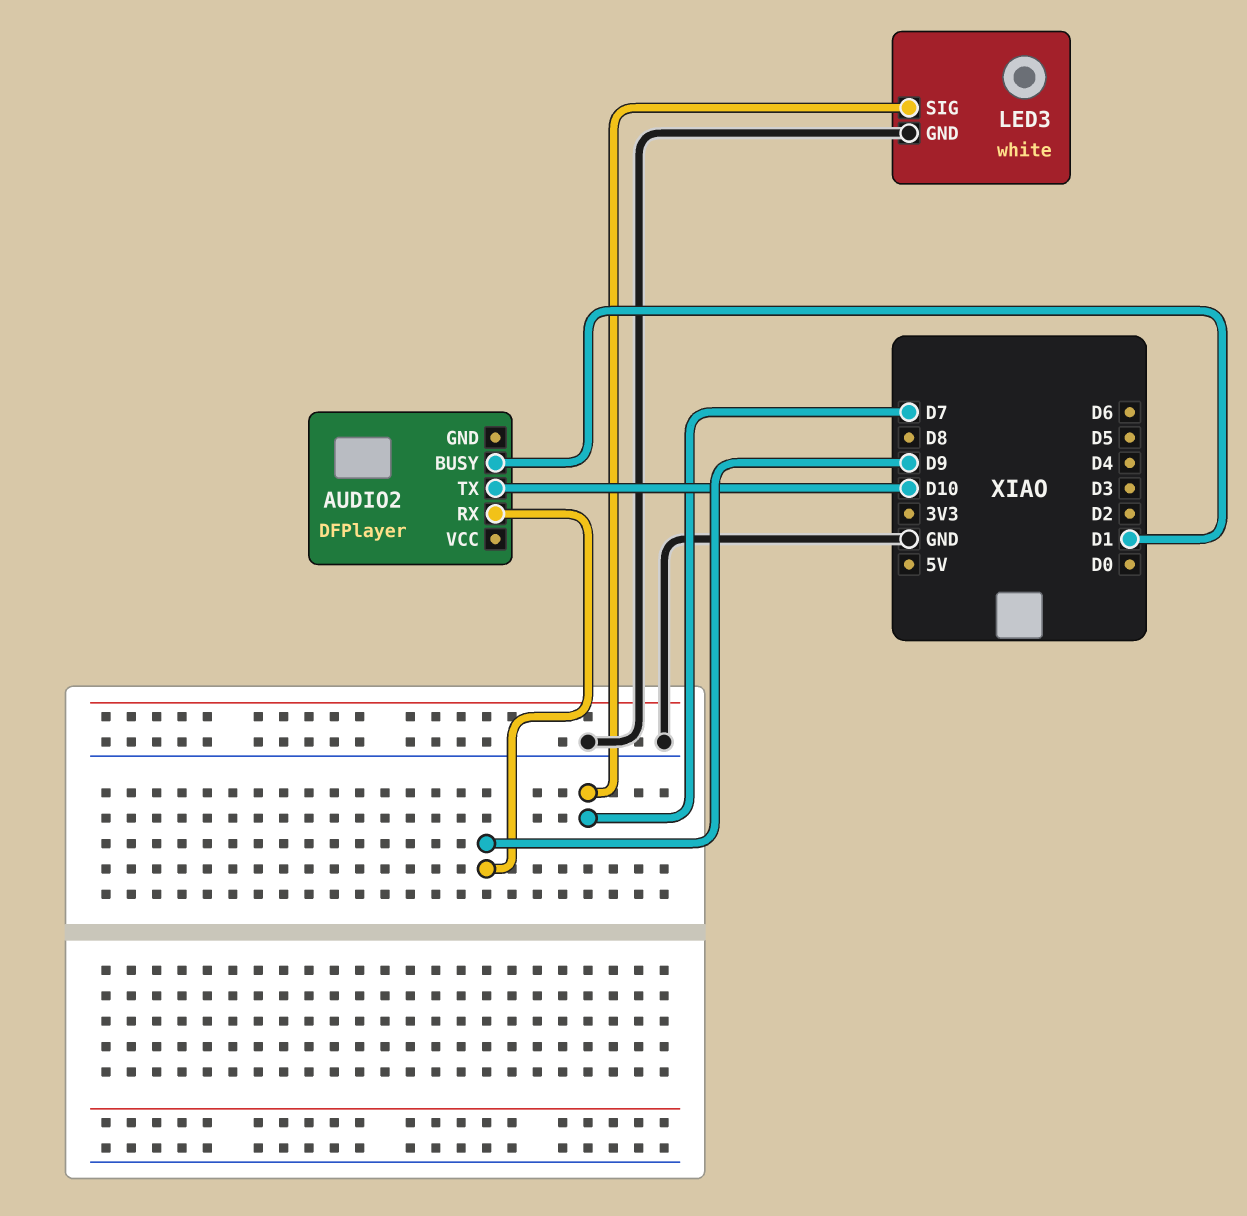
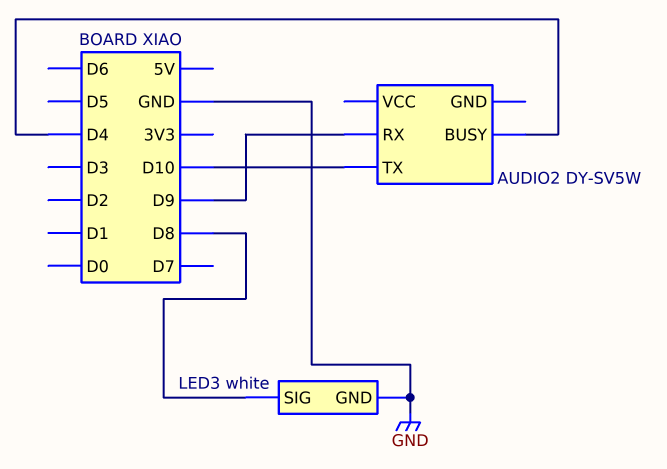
AUDIO2: DFPlayer -> DY-SV5W
AUDIO2 pin BUSY: D1 -> D4
LED3 pin SIG: D7 -> D8

